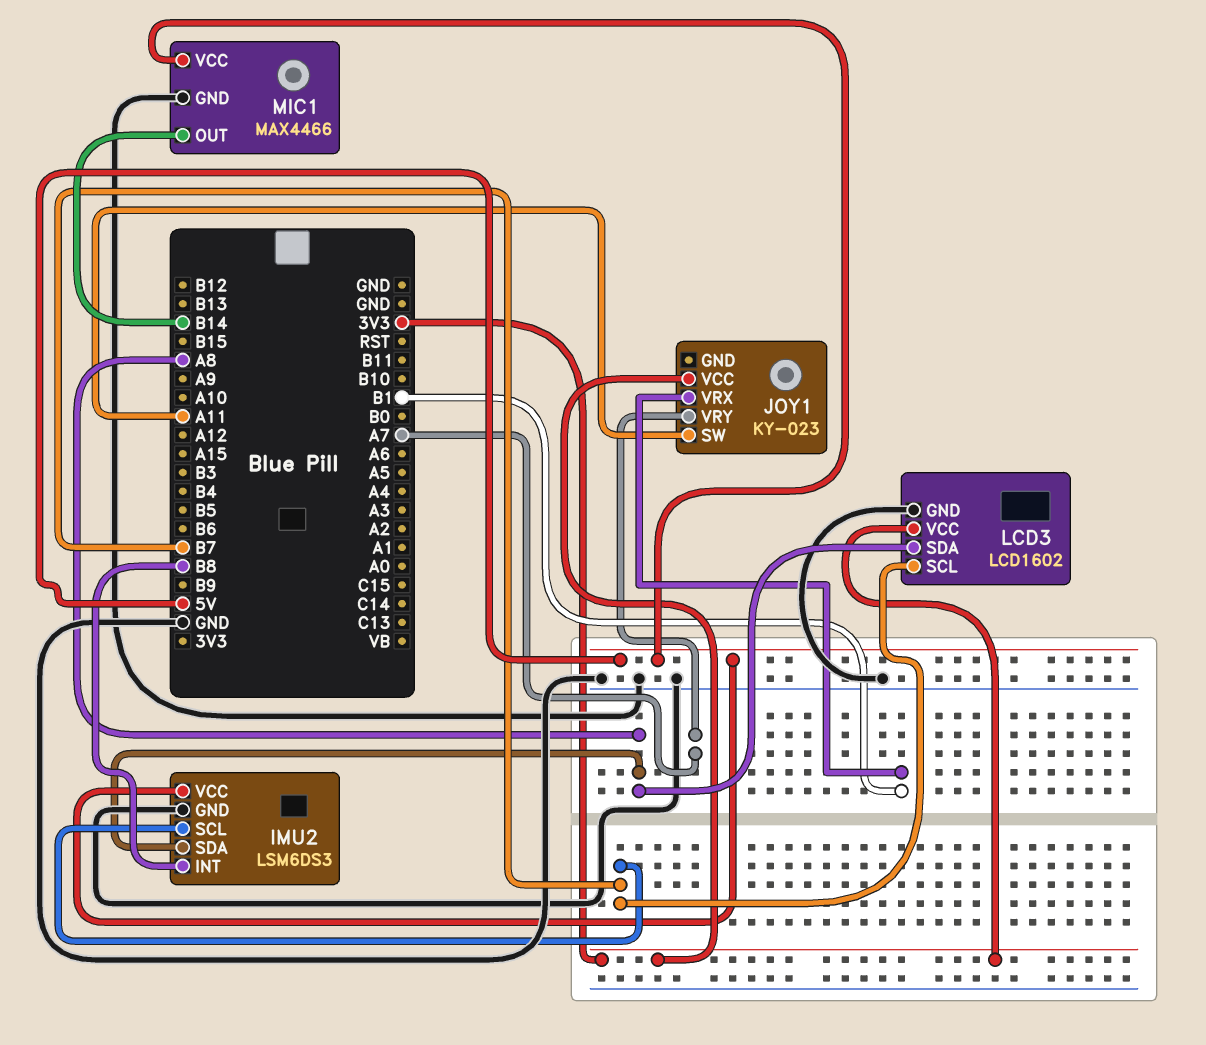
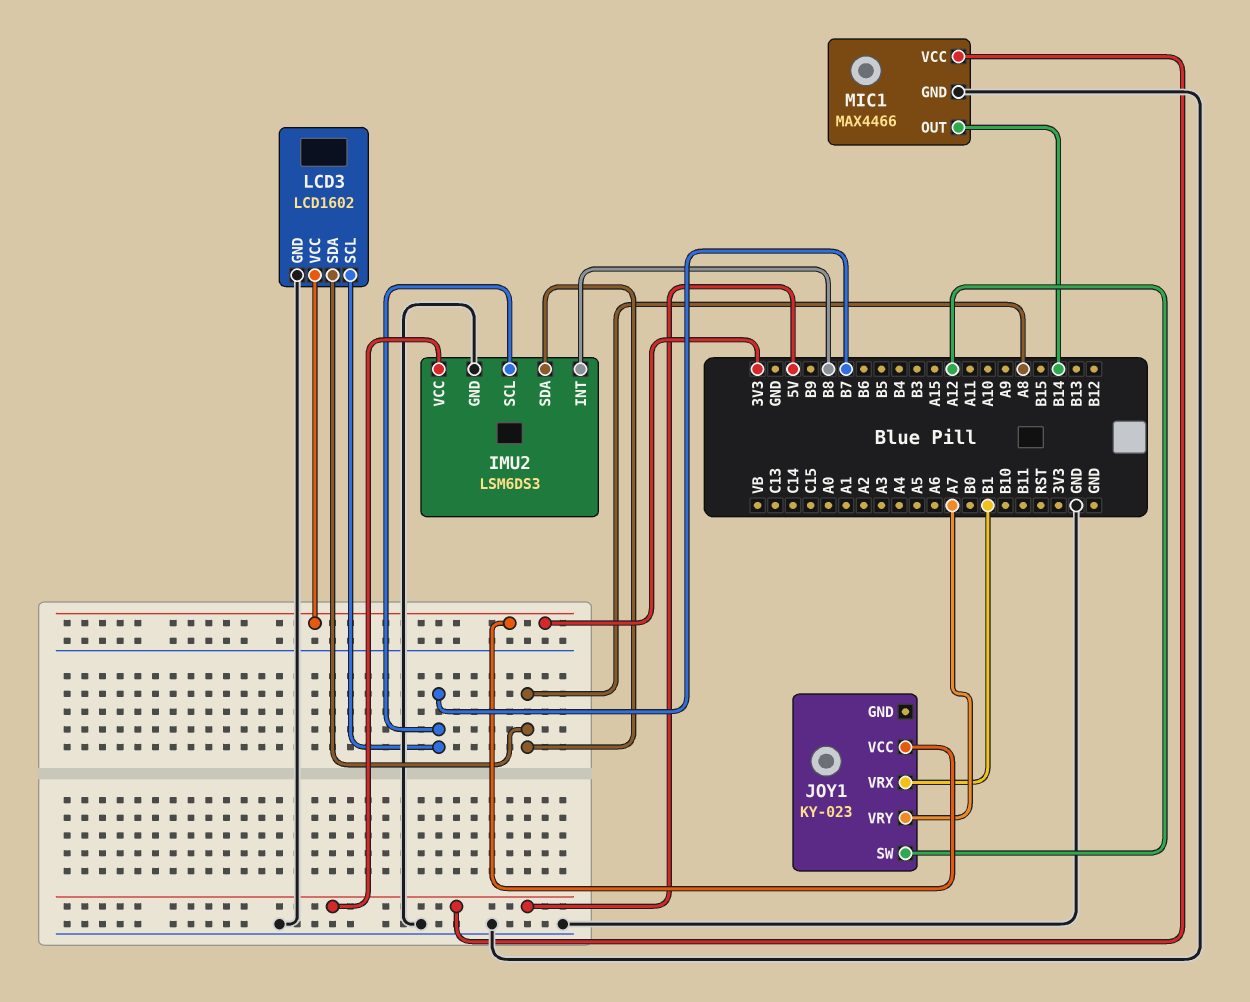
JOY1 pin SW: A11 -> A12

